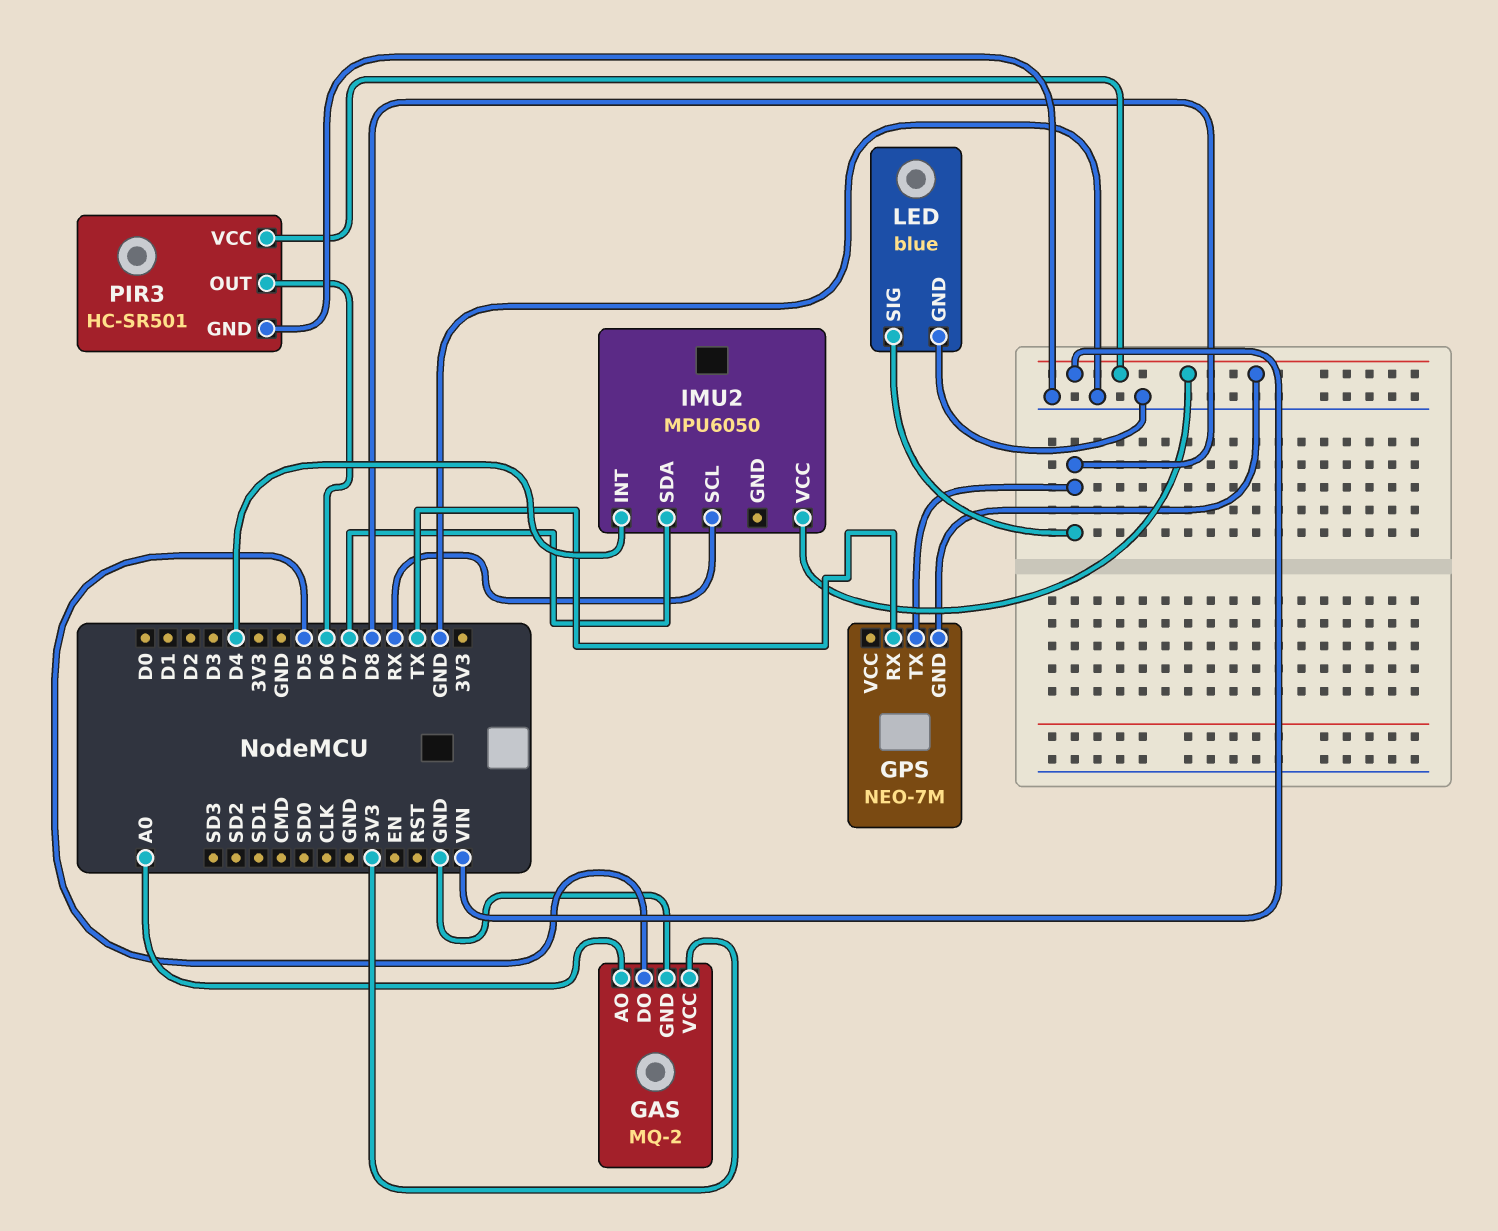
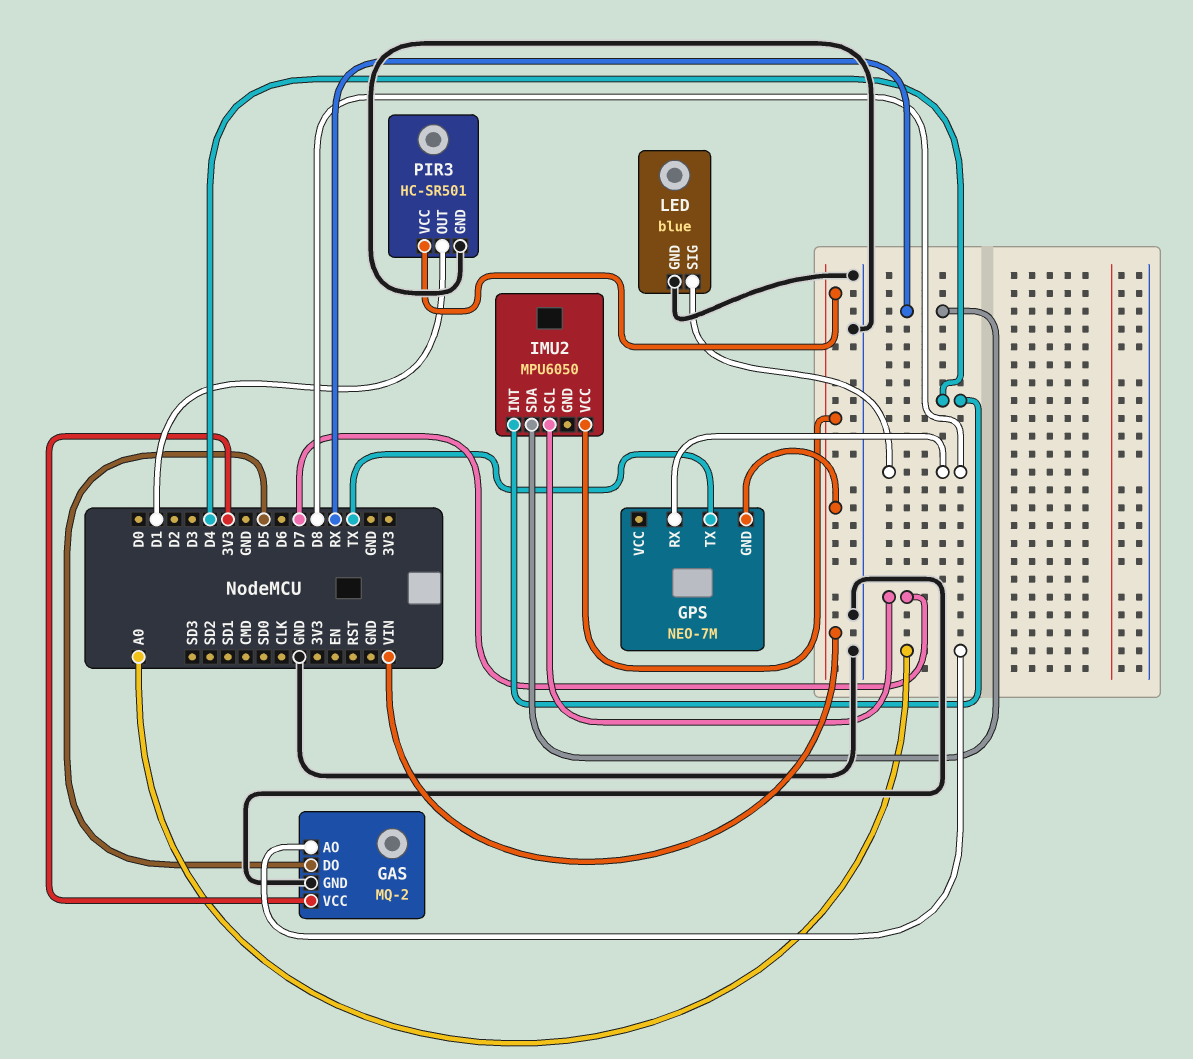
GPS pin RX: TX -> D8
GPS pin TX: D8 -> TX
IMU2 pin SCL: RX -> D7
IMU2 pin SDA: D7 -> RX
PIR3 pin OUT: D6 -> D1

